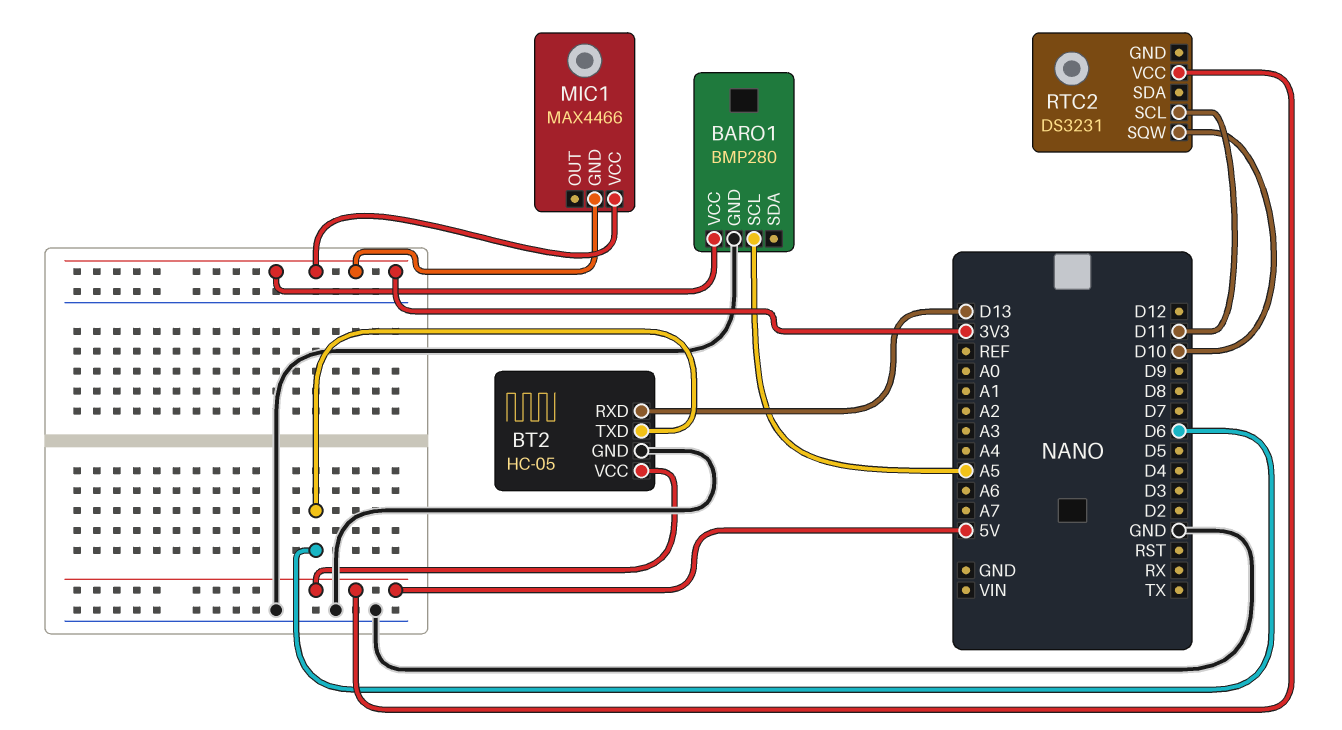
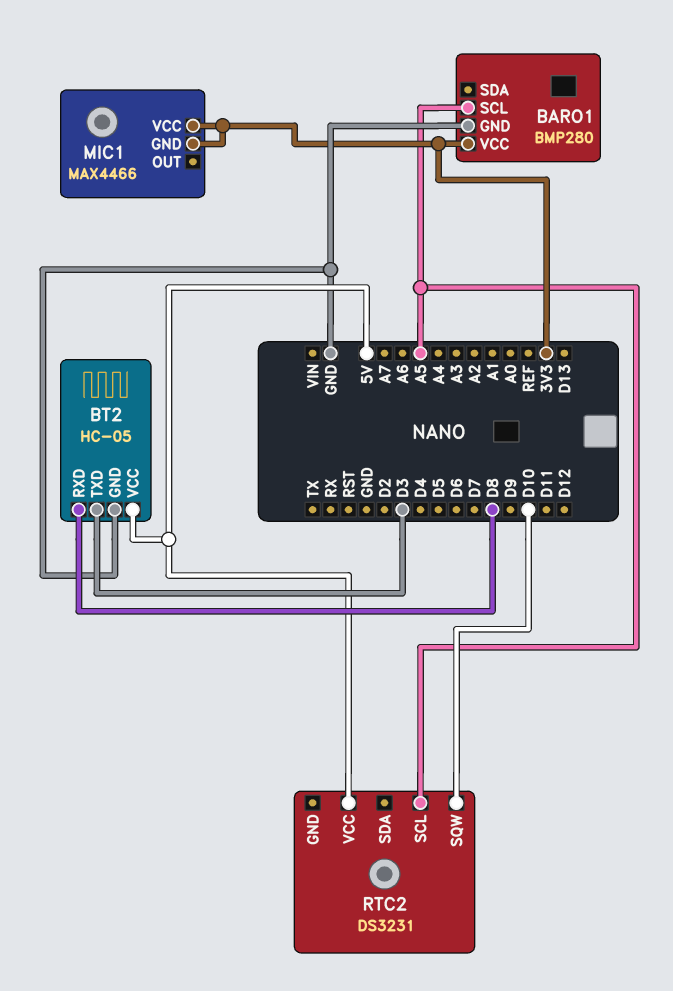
BT2 pin RXD: D13 -> D8
BT2 pin TXD: D6 -> D3
RTC2 pin SCL: D11 -> A5

